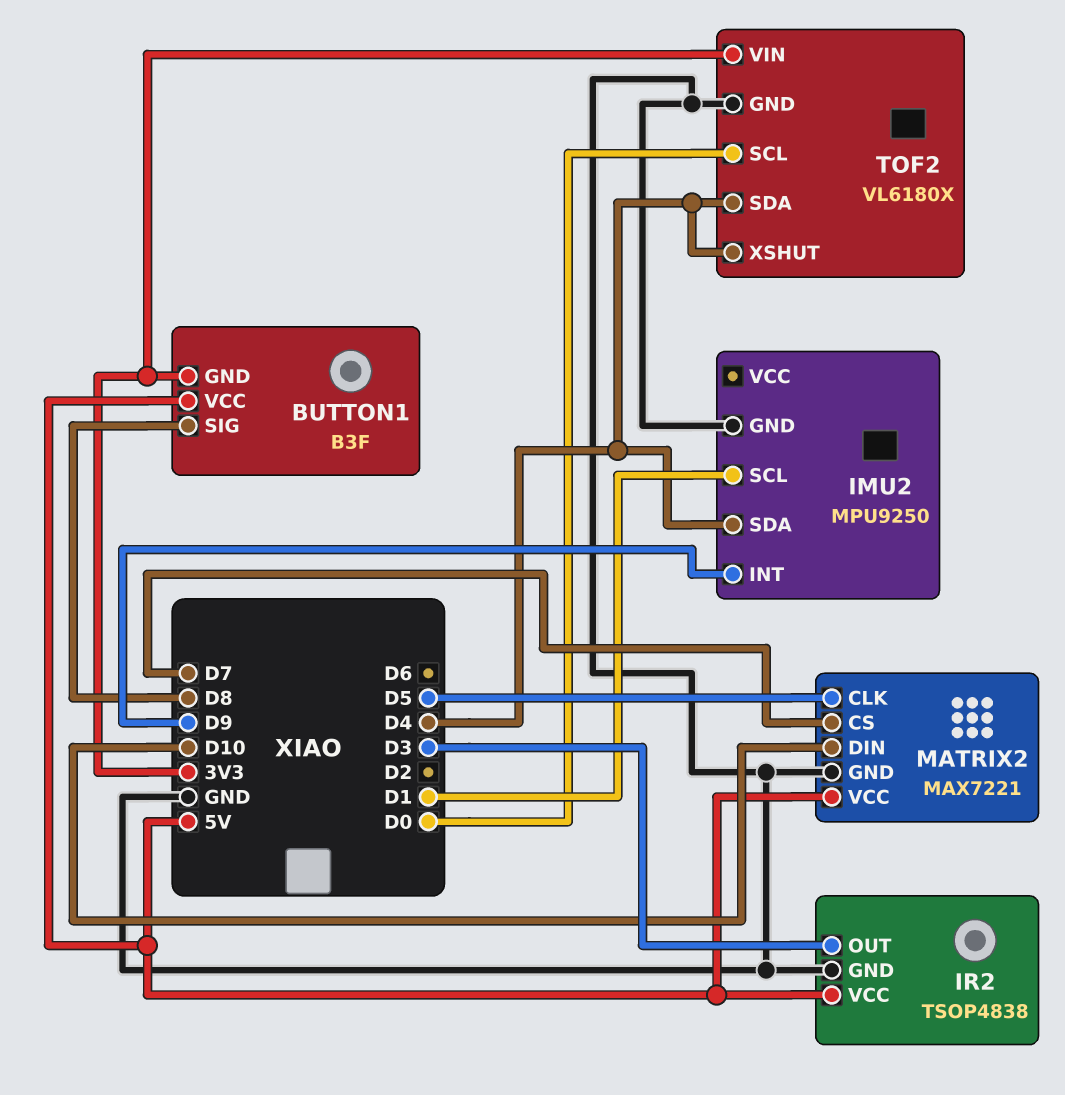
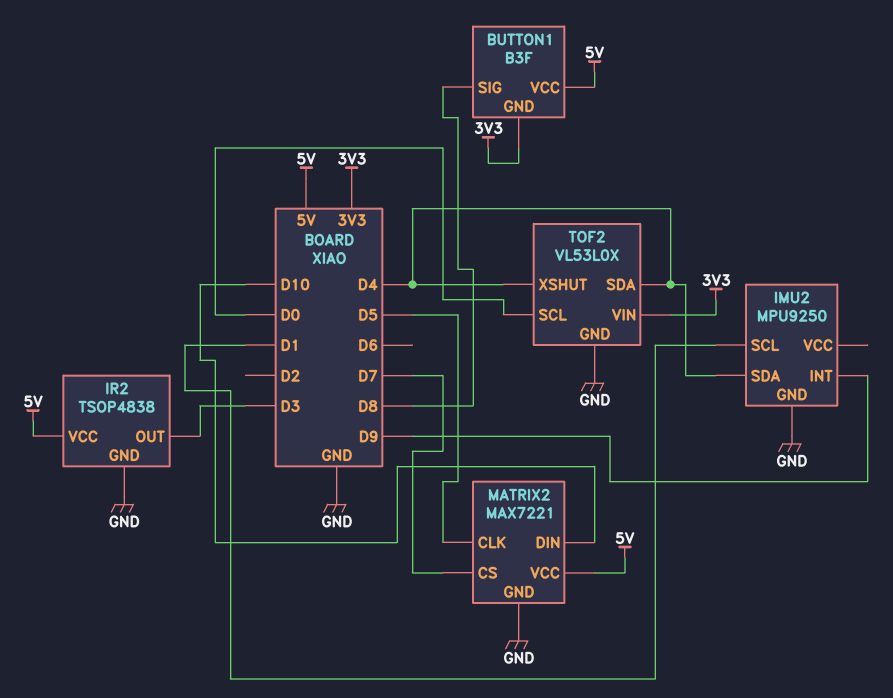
TOF2: VL6180X -> VL53L0X

